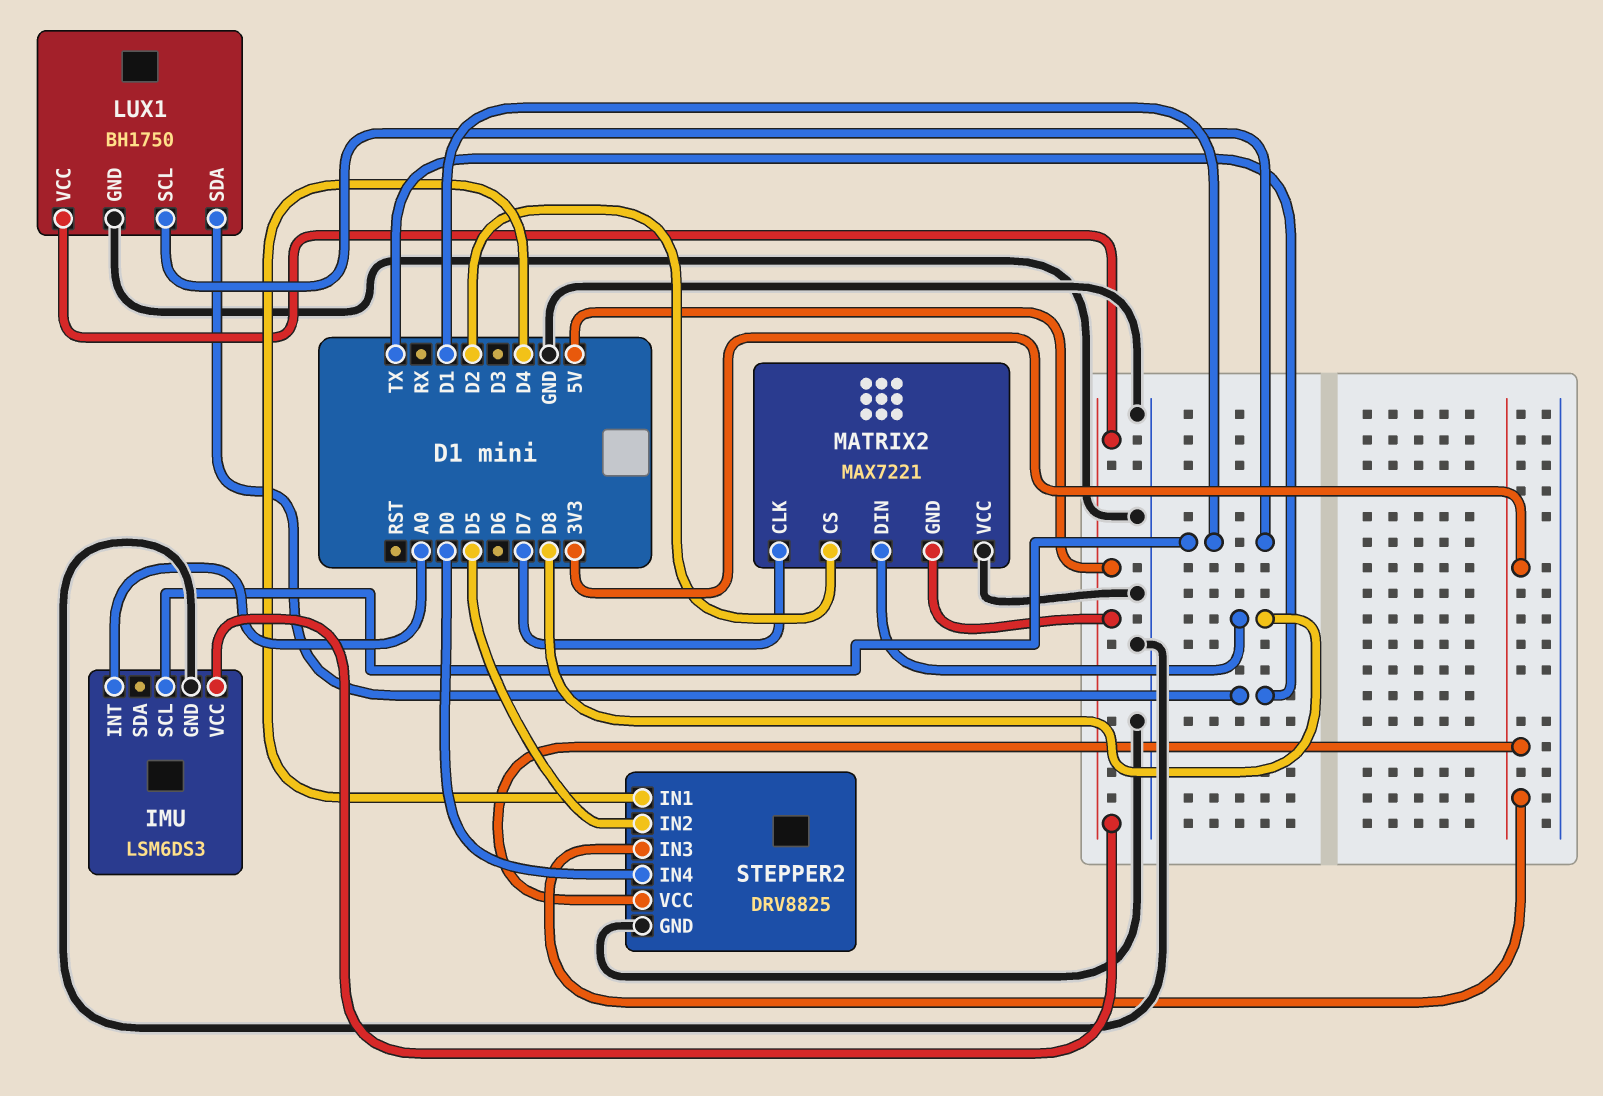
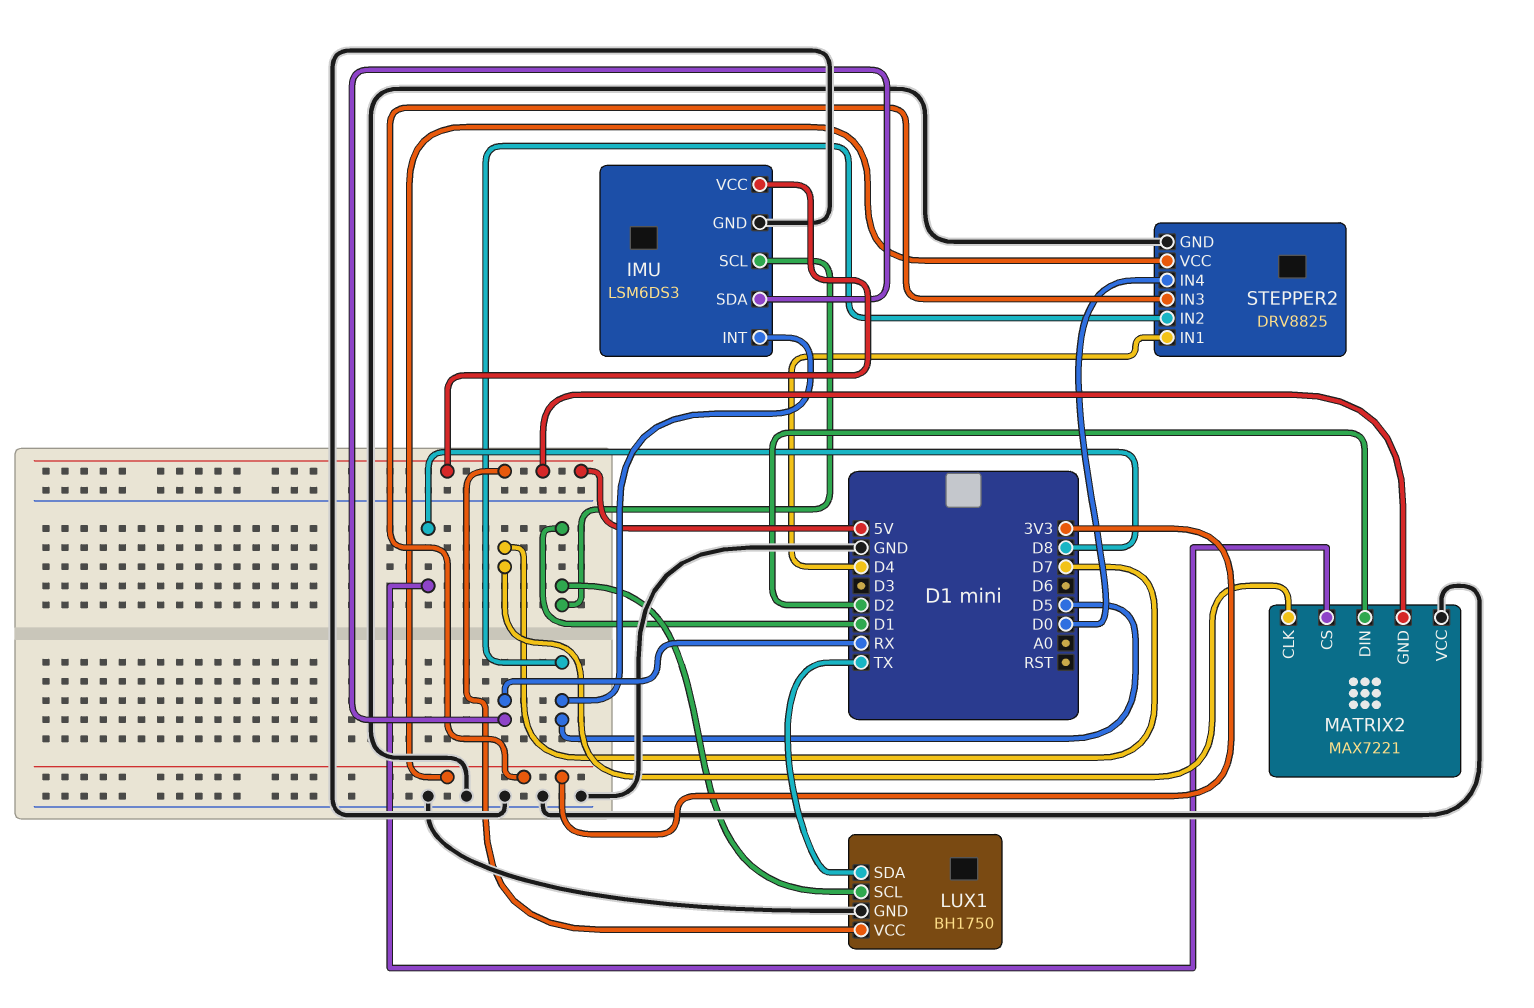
IMU pin INT: A0 -> D5
IMU pin SDA: none -> RX
MATRIX2 pin CS: D2 -> D8
MATRIX2 pin DIN: D8 -> D2

